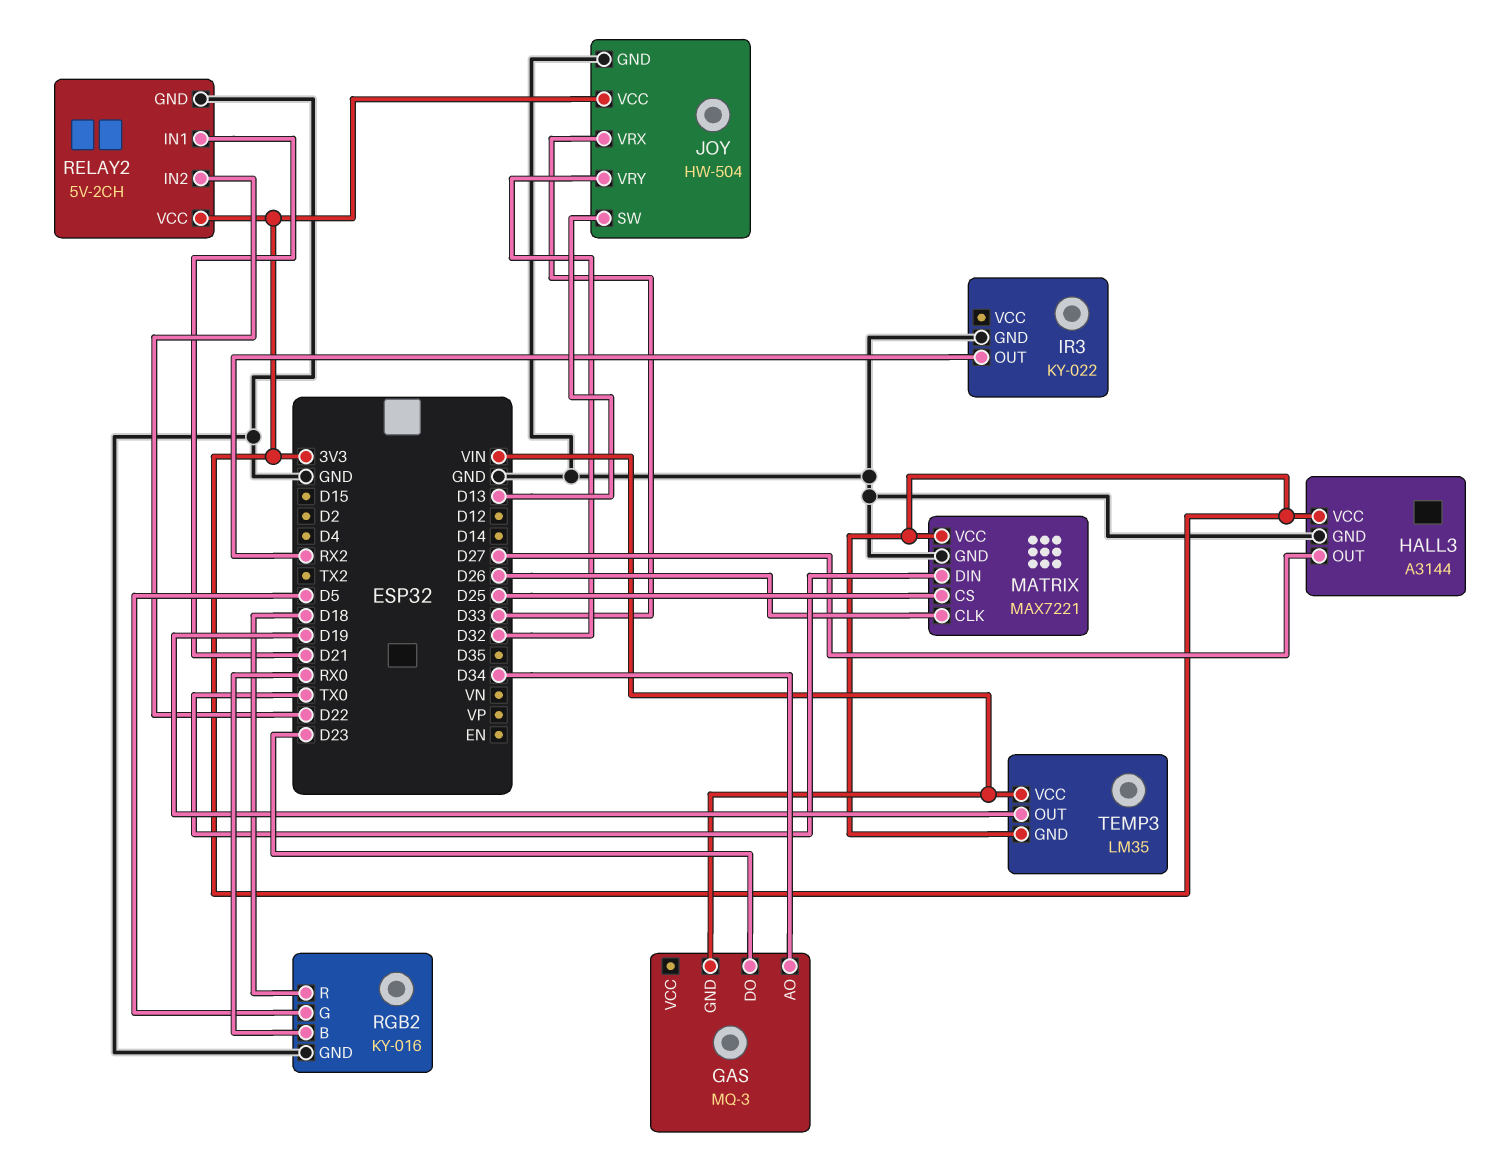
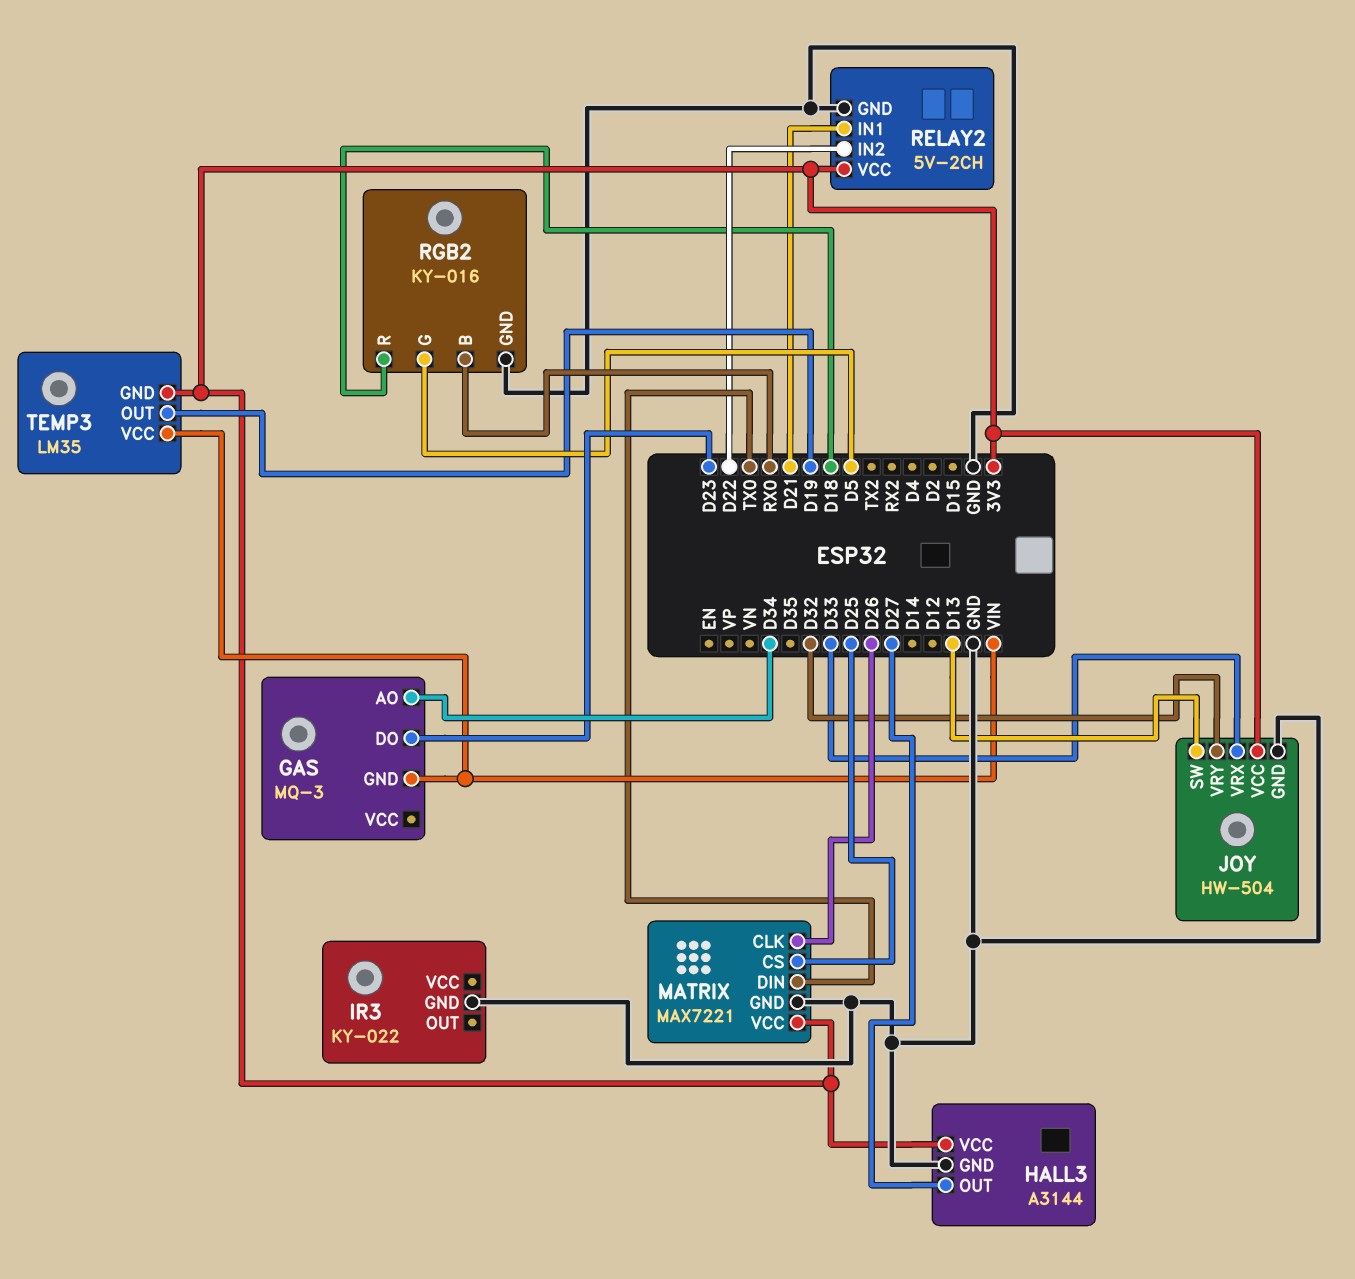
IR3 pin OUT: RX2 -> none

